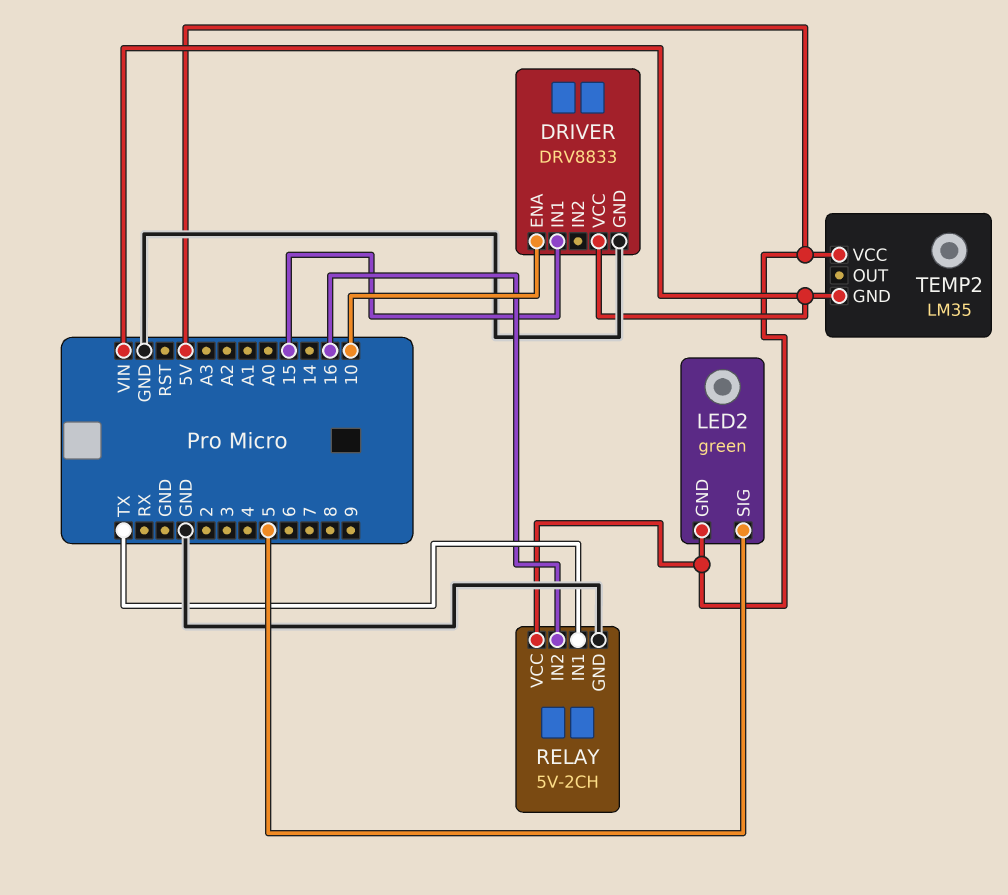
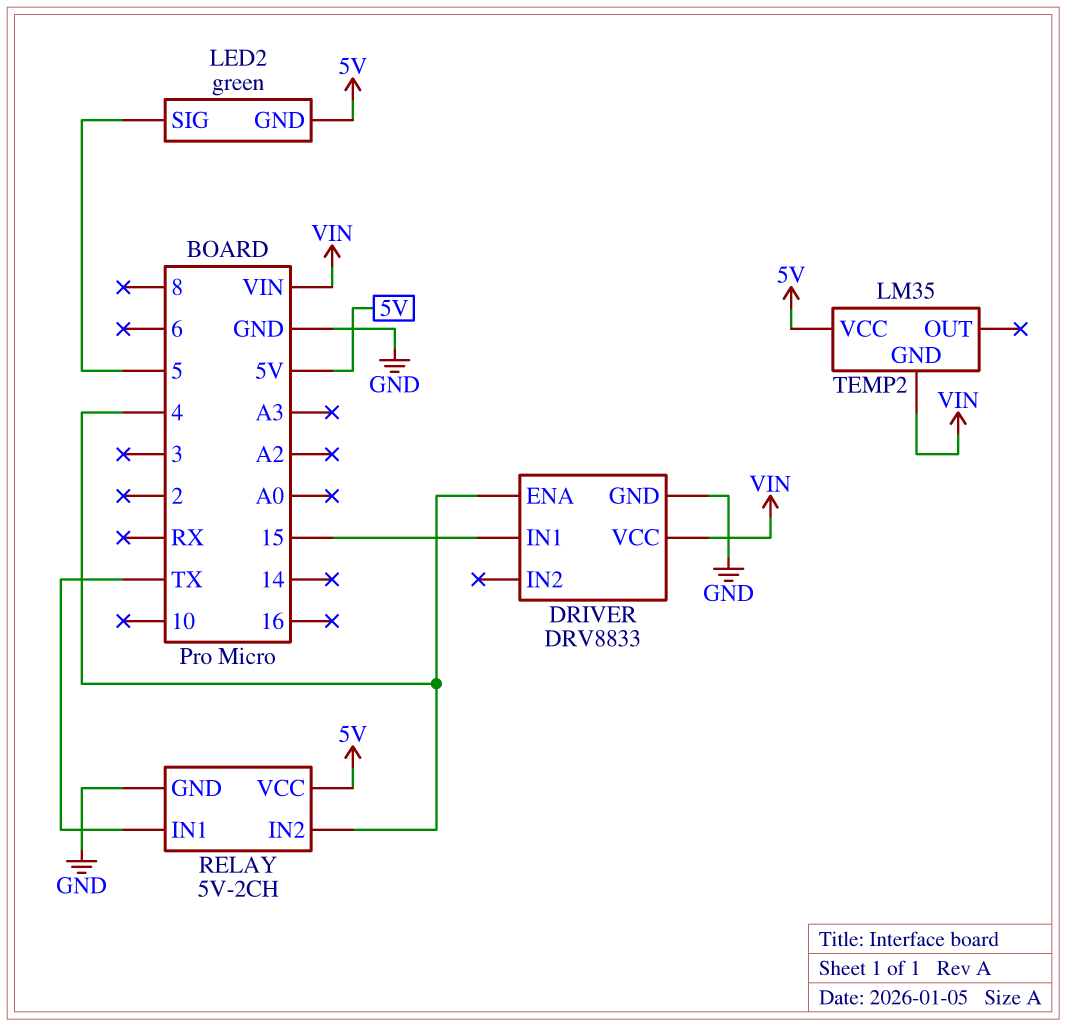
DRIVER pin ENA: 10 -> 4
RELAY pin IN2: 16 -> 4

